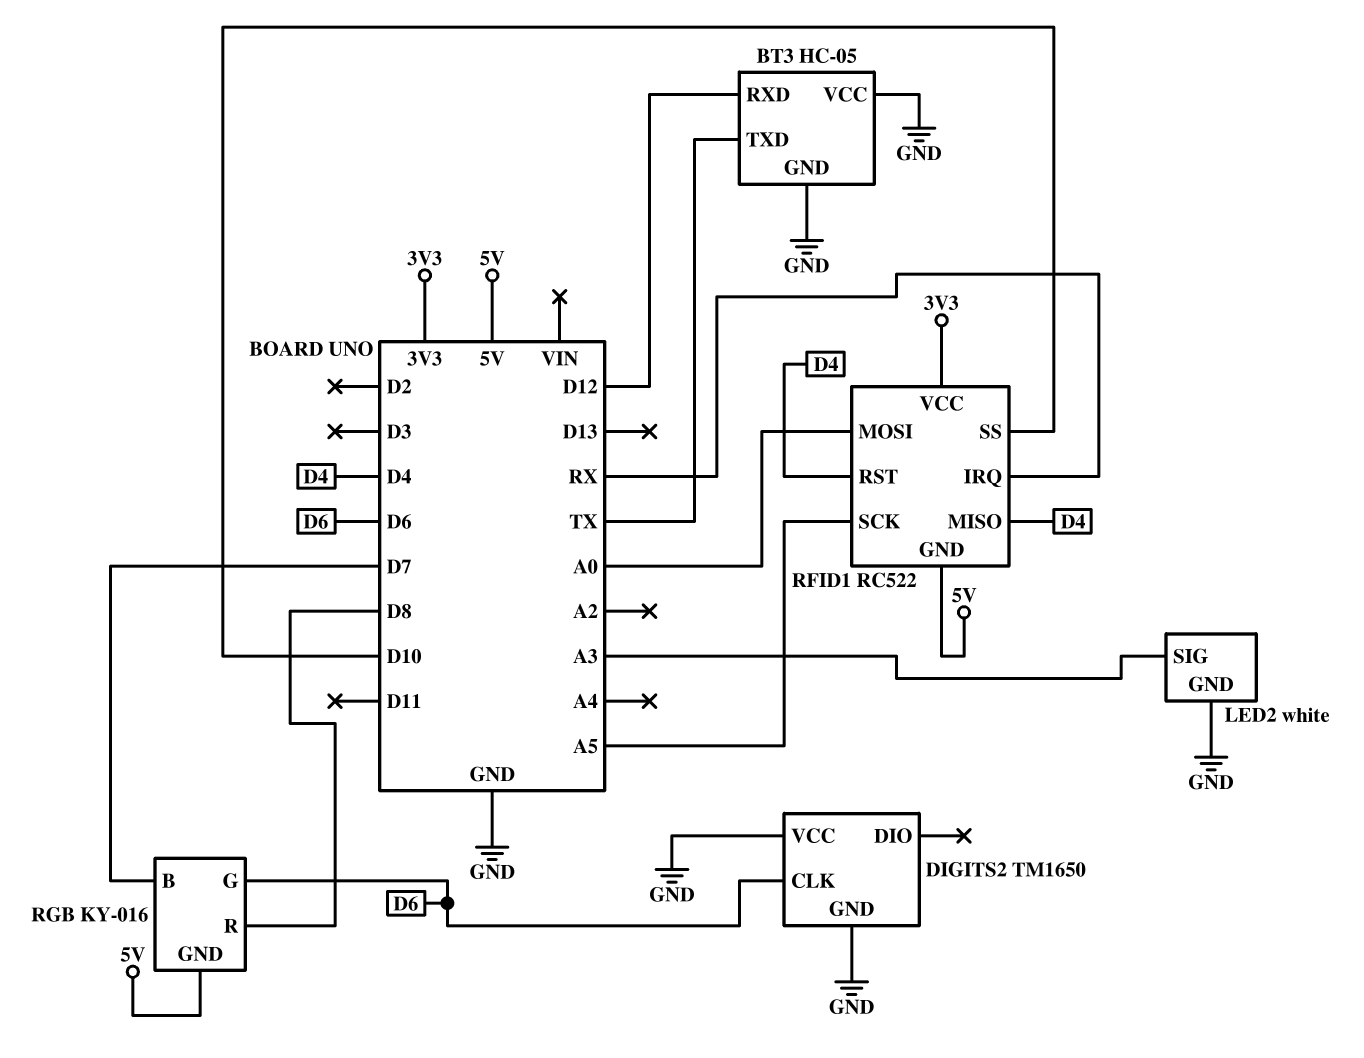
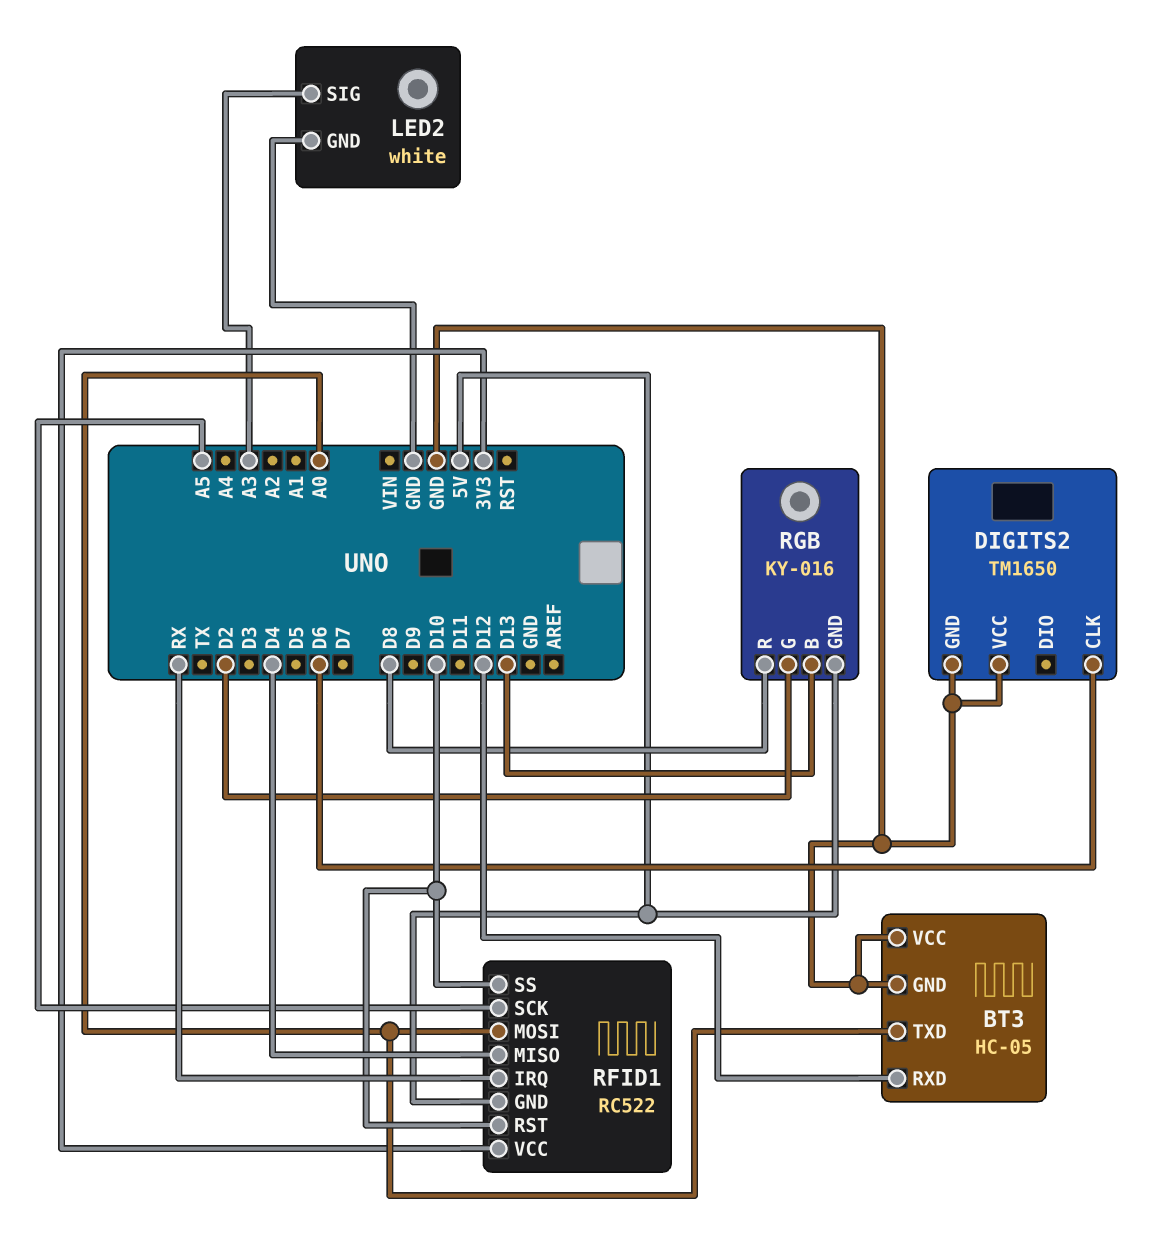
BT3 pin TXD: TX -> A0
RFID1 pin RST: D4 -> D10
RGB pin B: D7 -> D13
RGB pin G: D6 -> D2

